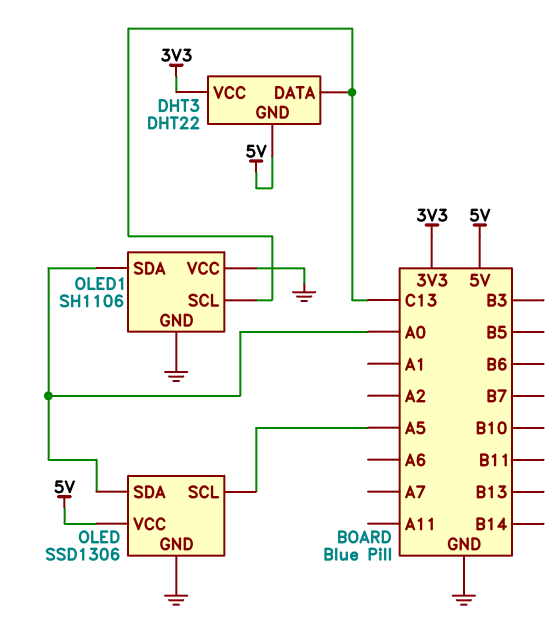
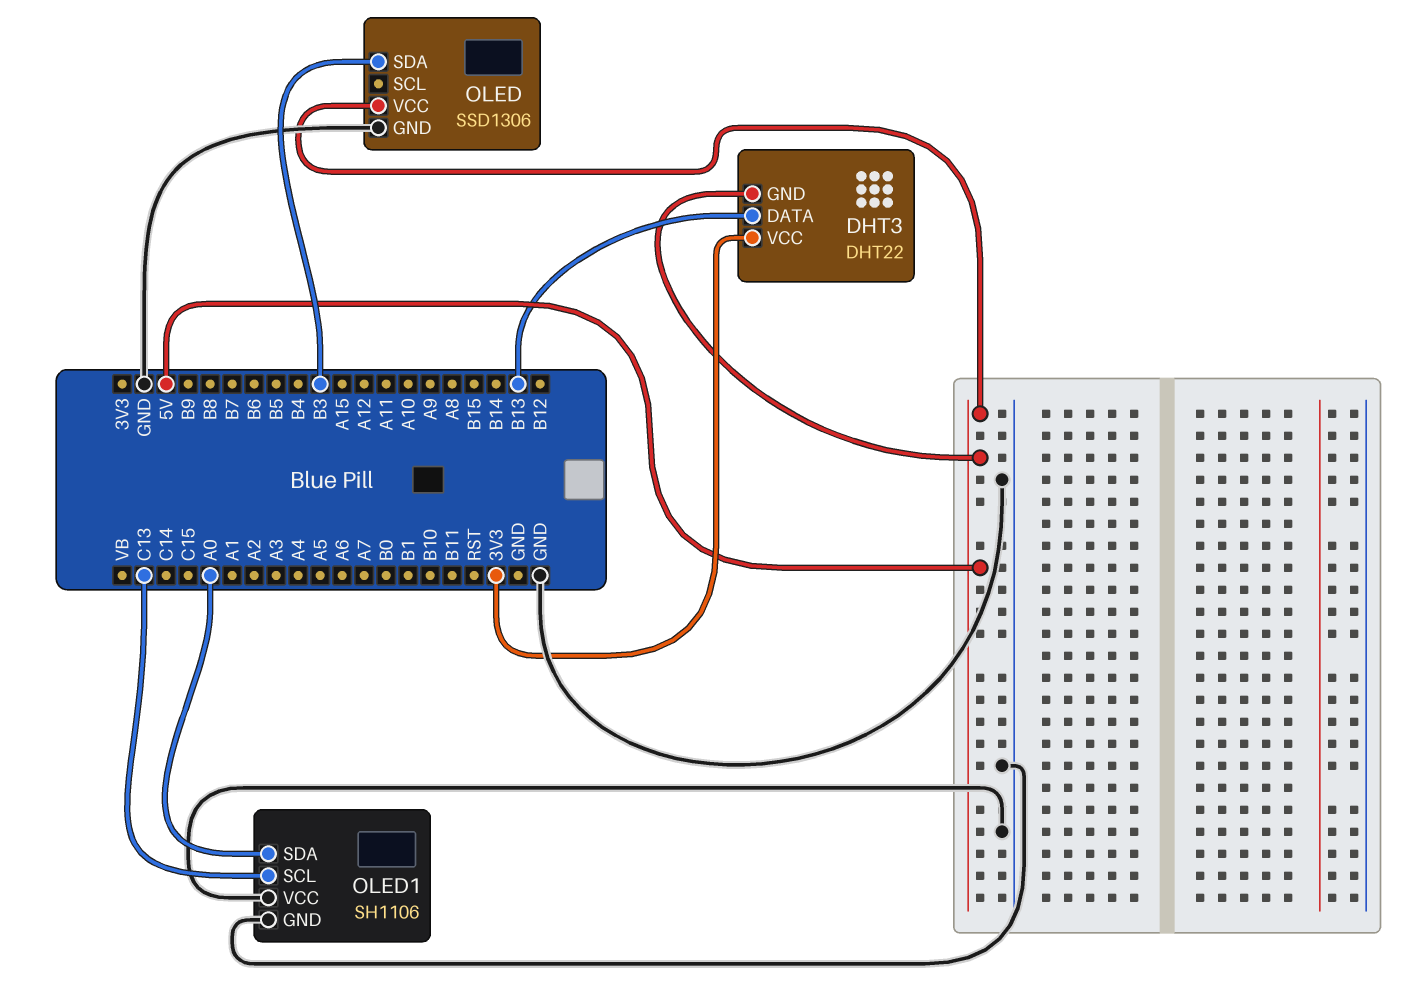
DHT3 pin DATA: C13 -> B13
OLED pin SCL: A5 -> none
OLED pin SDA: A0 -> B3

